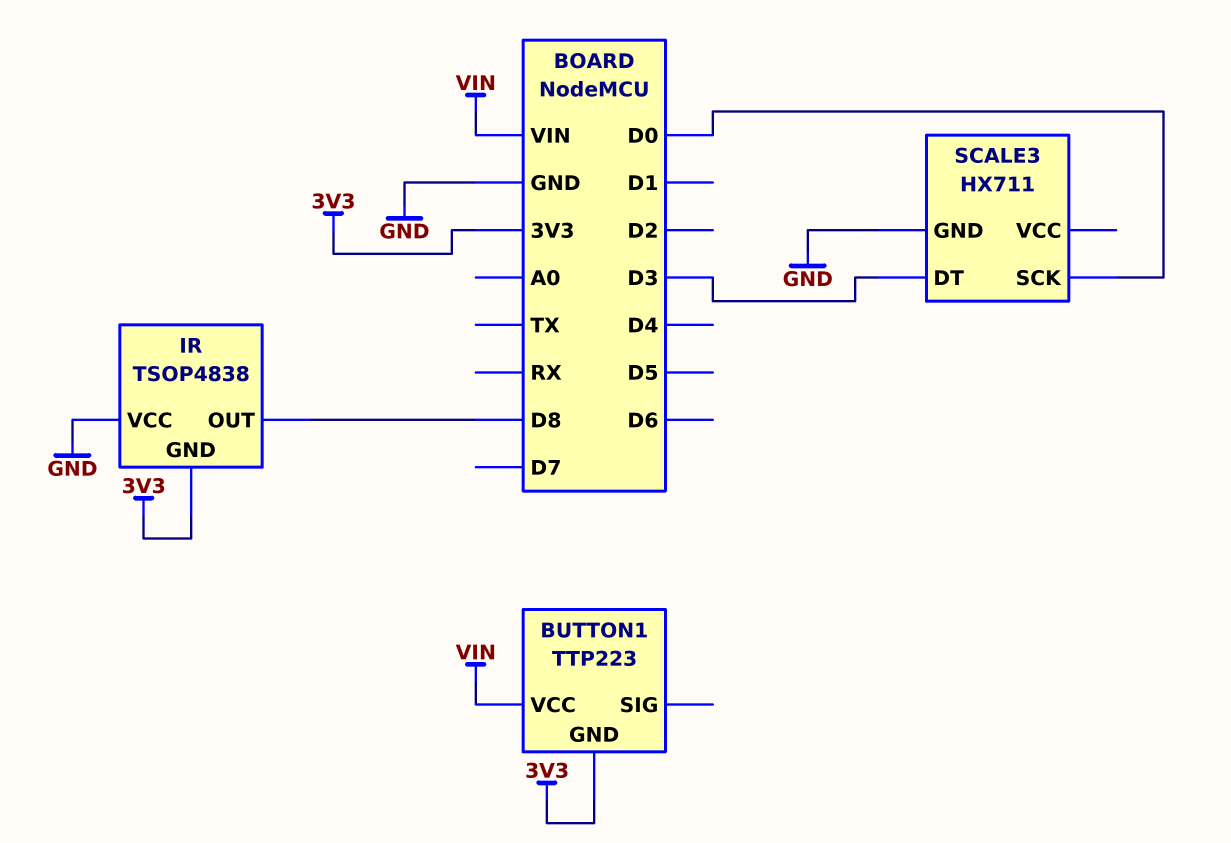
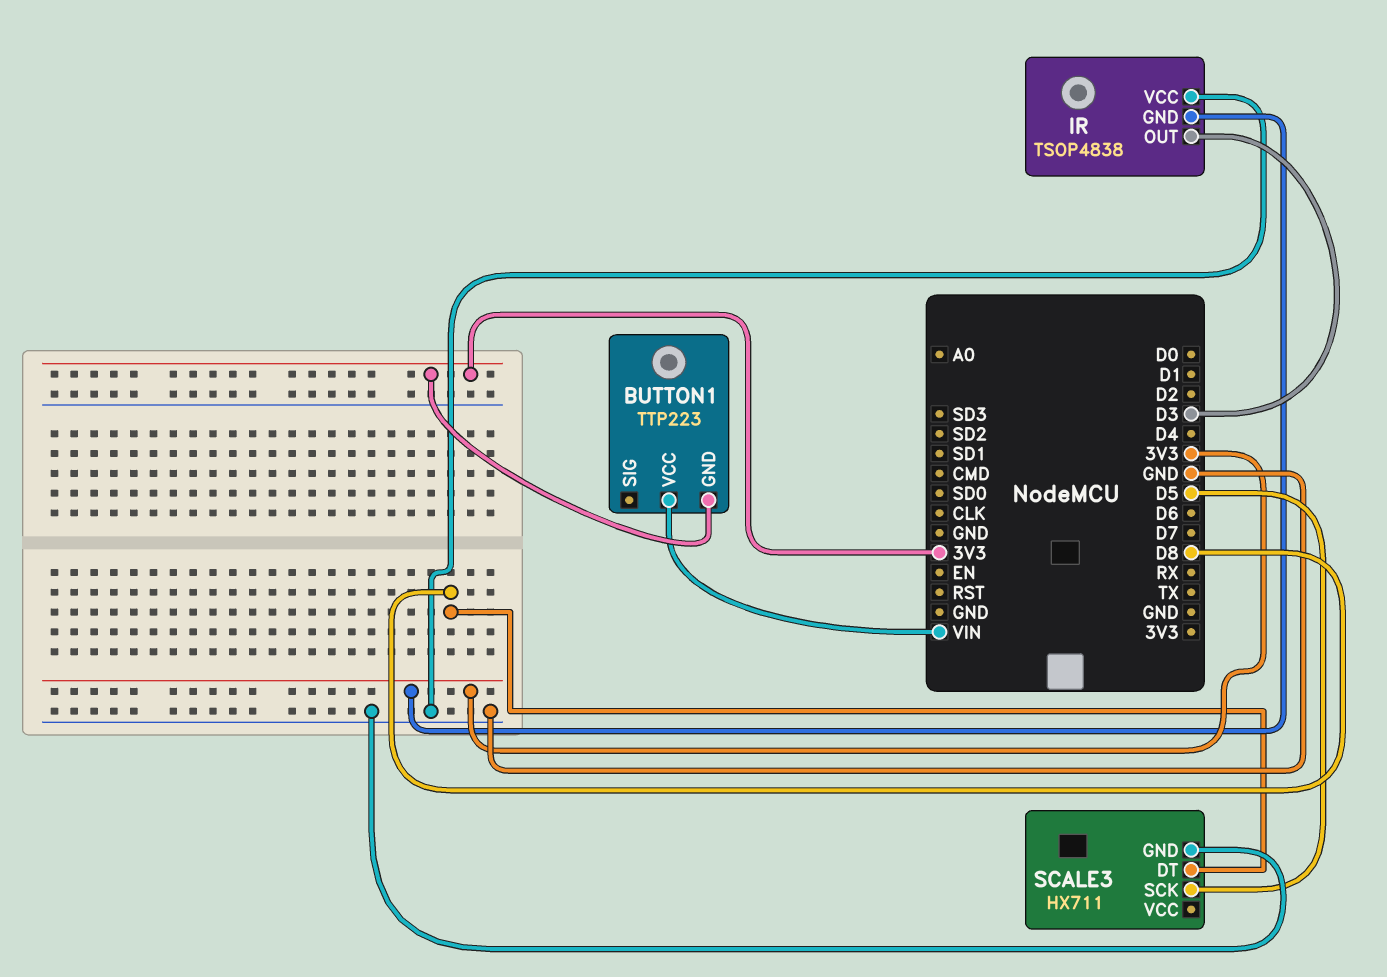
IR pin OUT: D8 -> D3
SCALE3 pin DT: D3 -> D8
SCALE3 pin SCK: D0 -> D5

